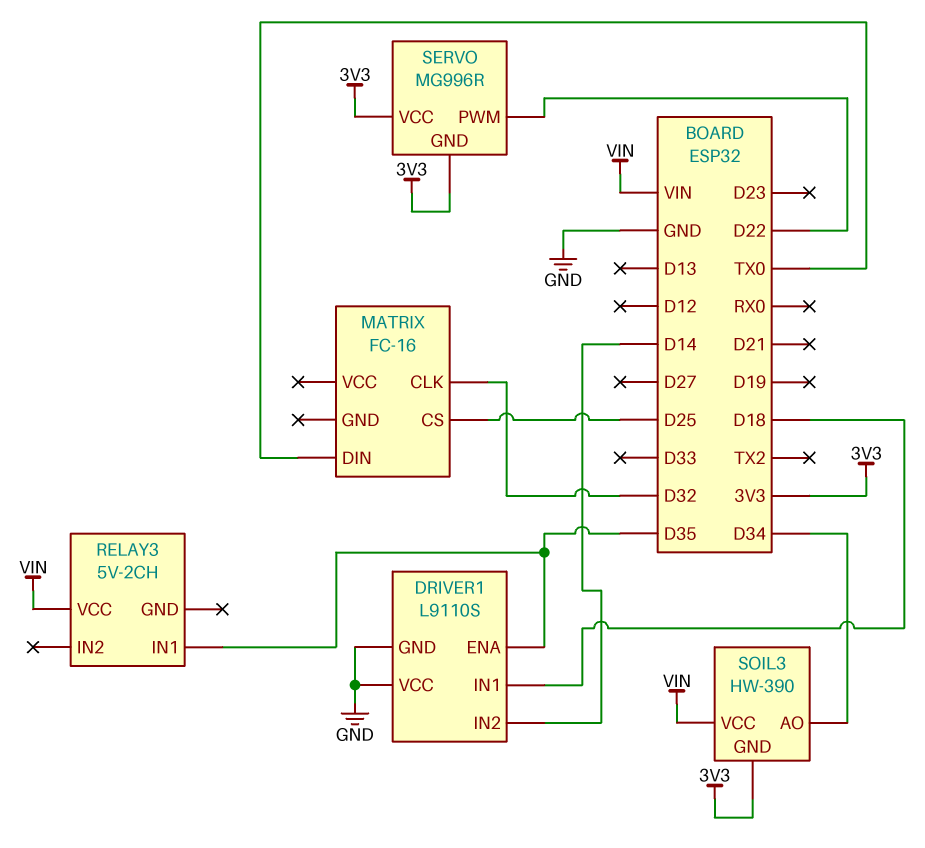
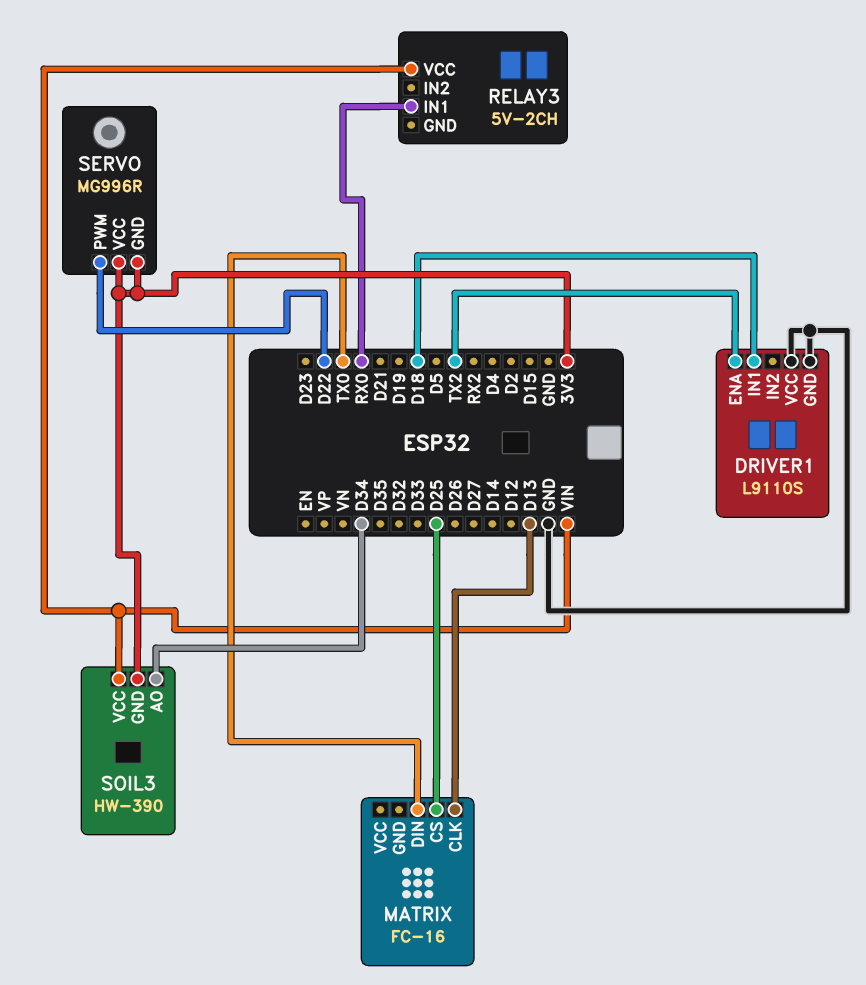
DRIVER1 pin ENA: D35 -> TX2
DRIVER1 pin IN2: D14 -> none
MATRIX pin CLK: D32 -> D13
RELAY3 pin IN1: D35 -> RX0

